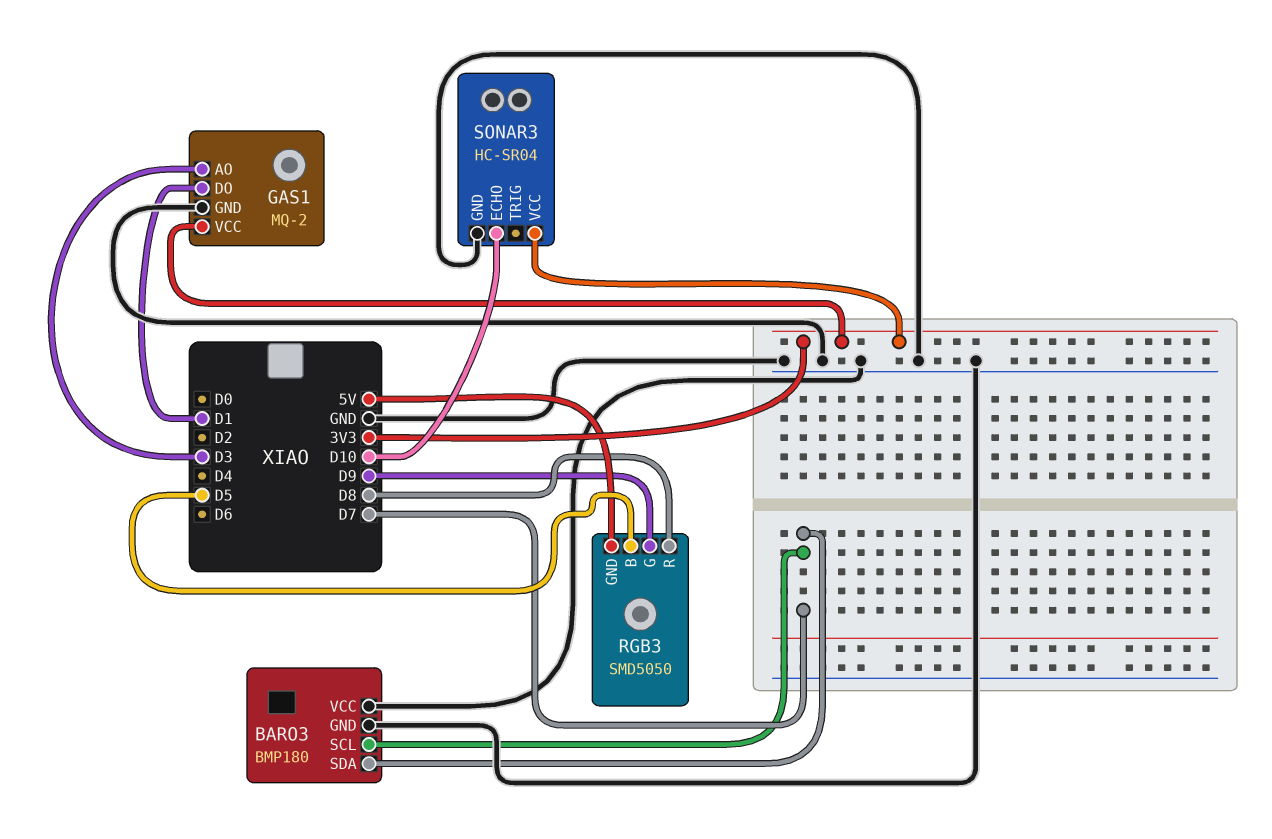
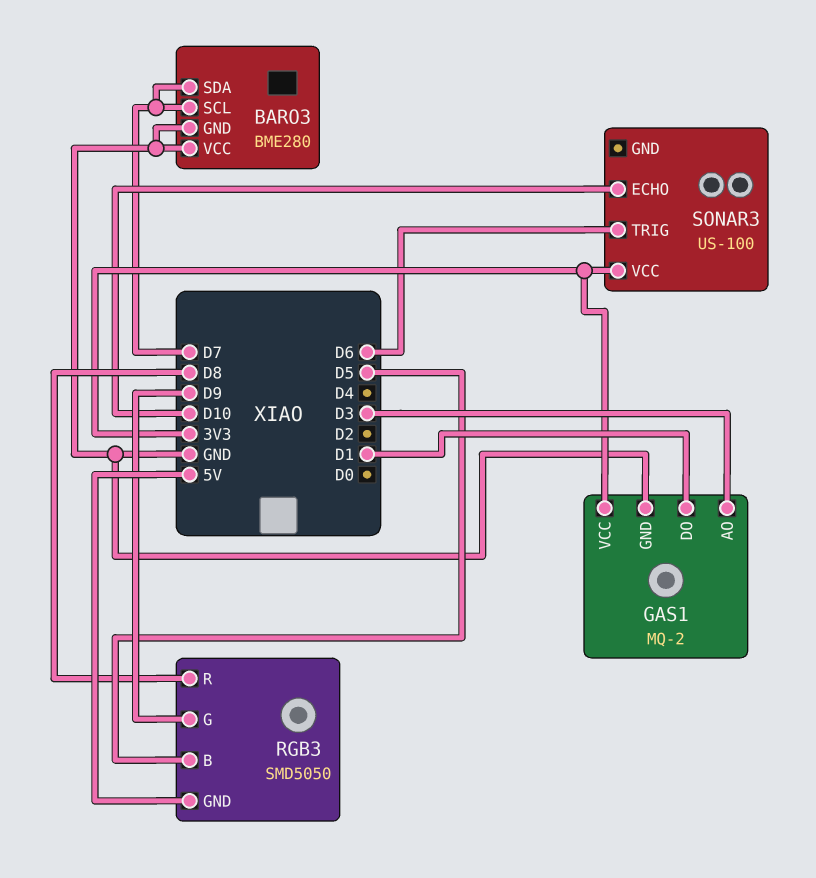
BARO3: BMP180 -> BME280
SONAR3: HC-SR04 -> US-100
SONAR3 pin GND: GND -> none
SONAR3 pin TRIG: none -> D6

